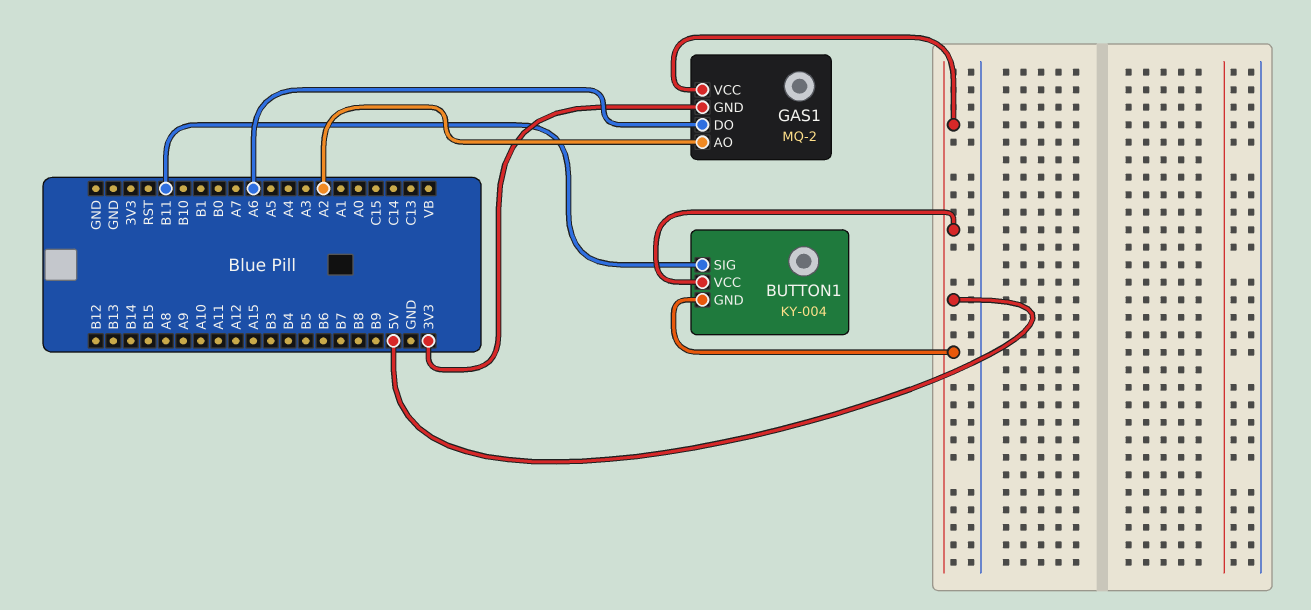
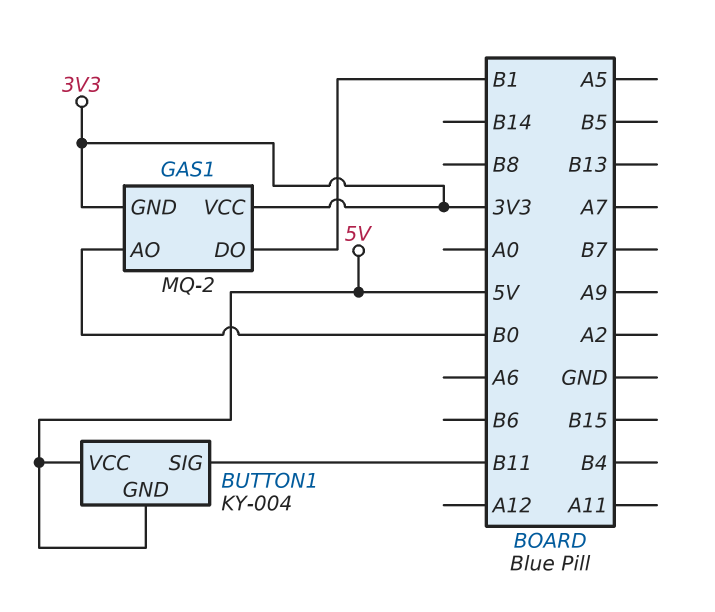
GAS1 pin AO: A2 -> B0
GAS1 pin DO: A6 -> B1
GAS1 pin VCC: 5V -> 3V3

